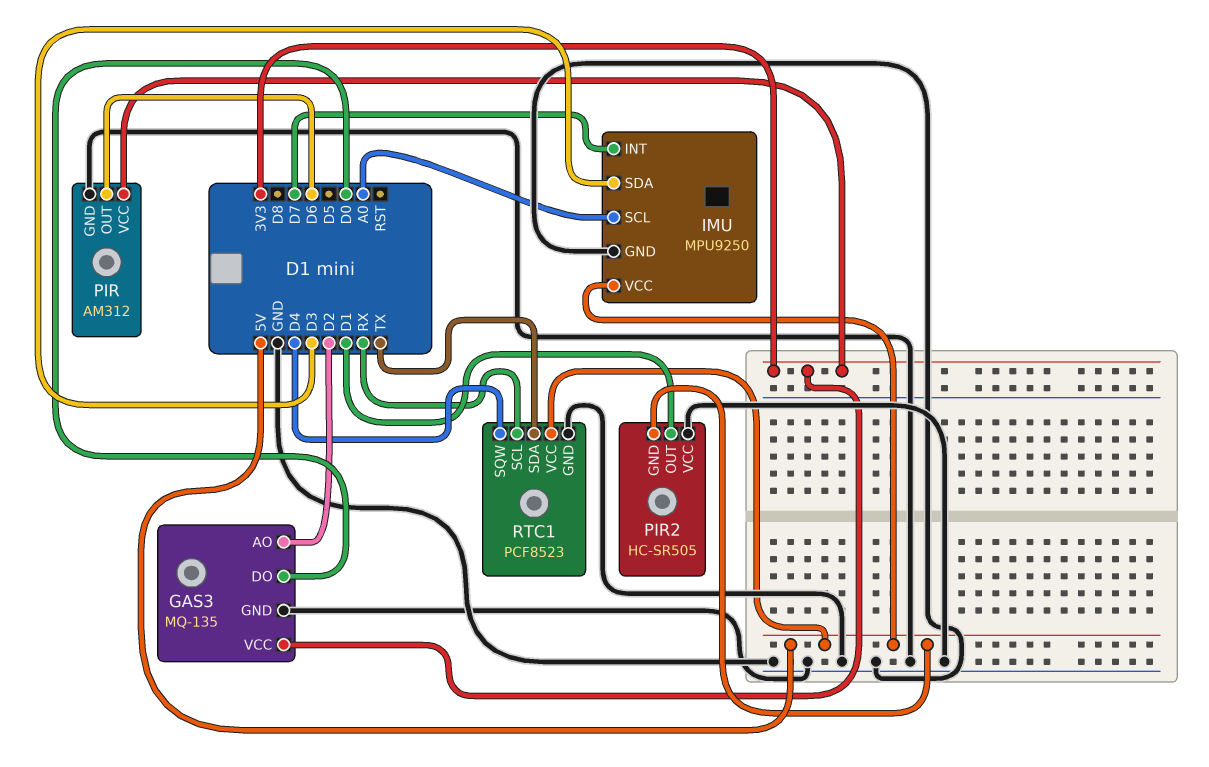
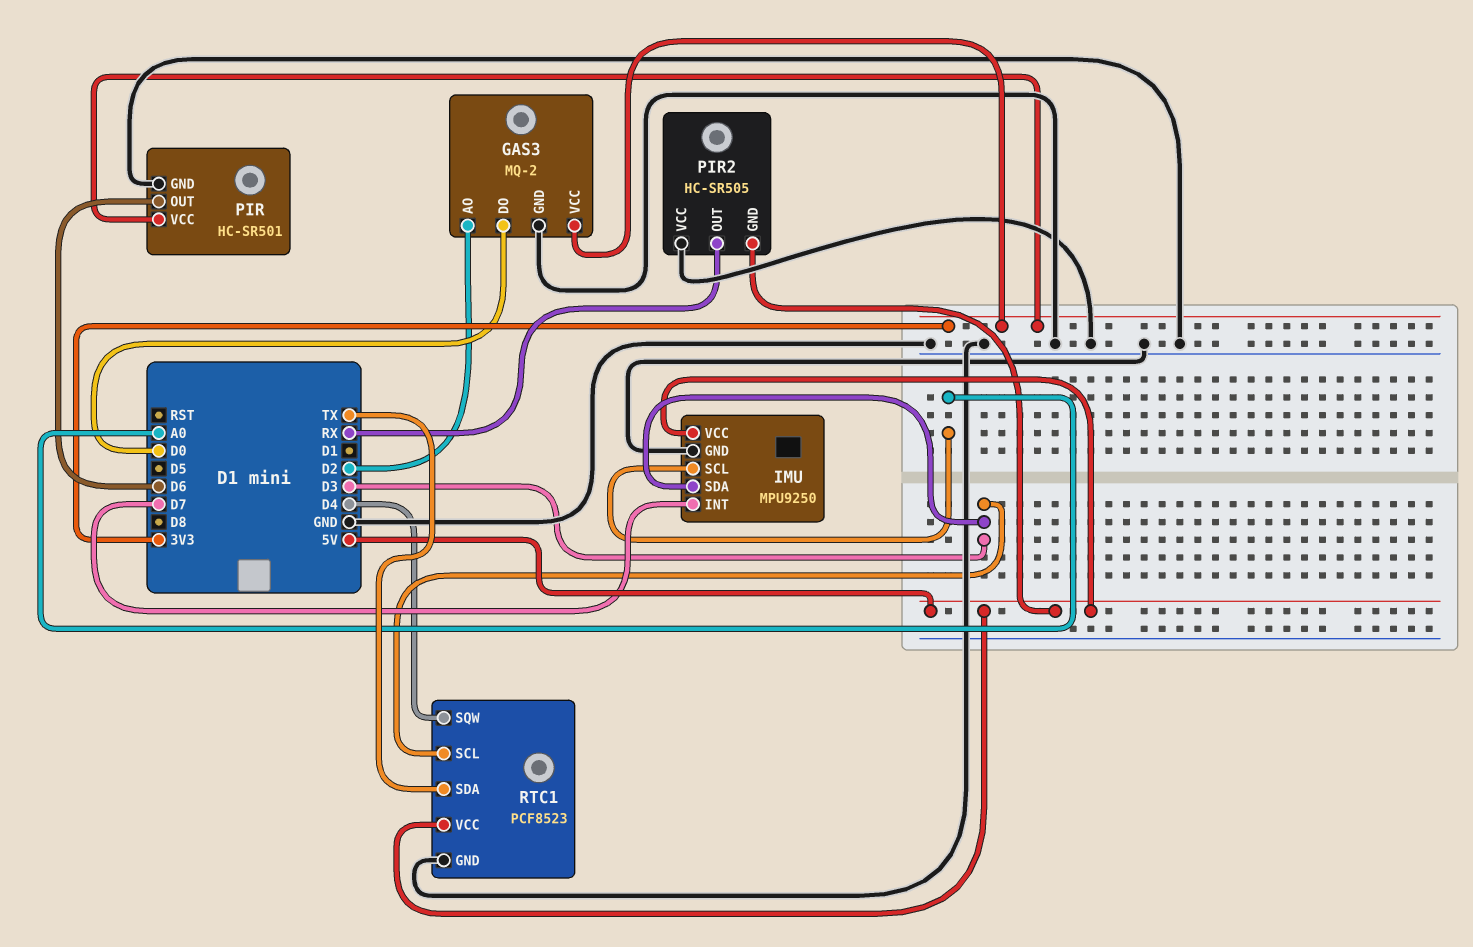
GAS3: MQ-135 -> MQ-2
PIR: AM312 -> HC-SR501
PIR2 pin OUT: D1 -> RX
RTC1 pin SCL: RX -> D3

